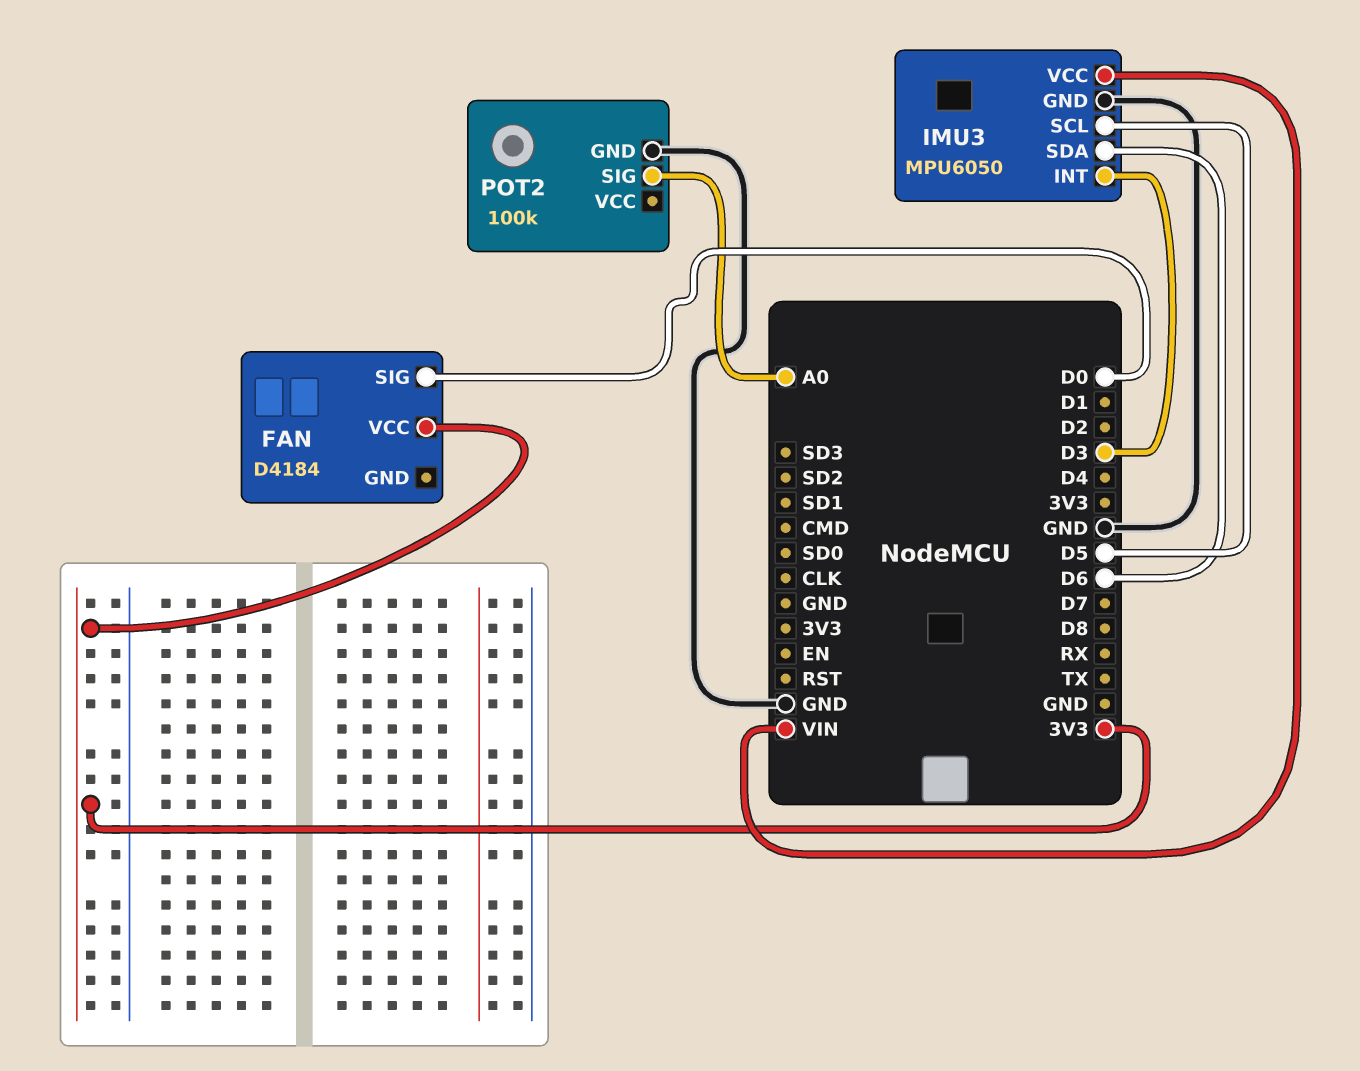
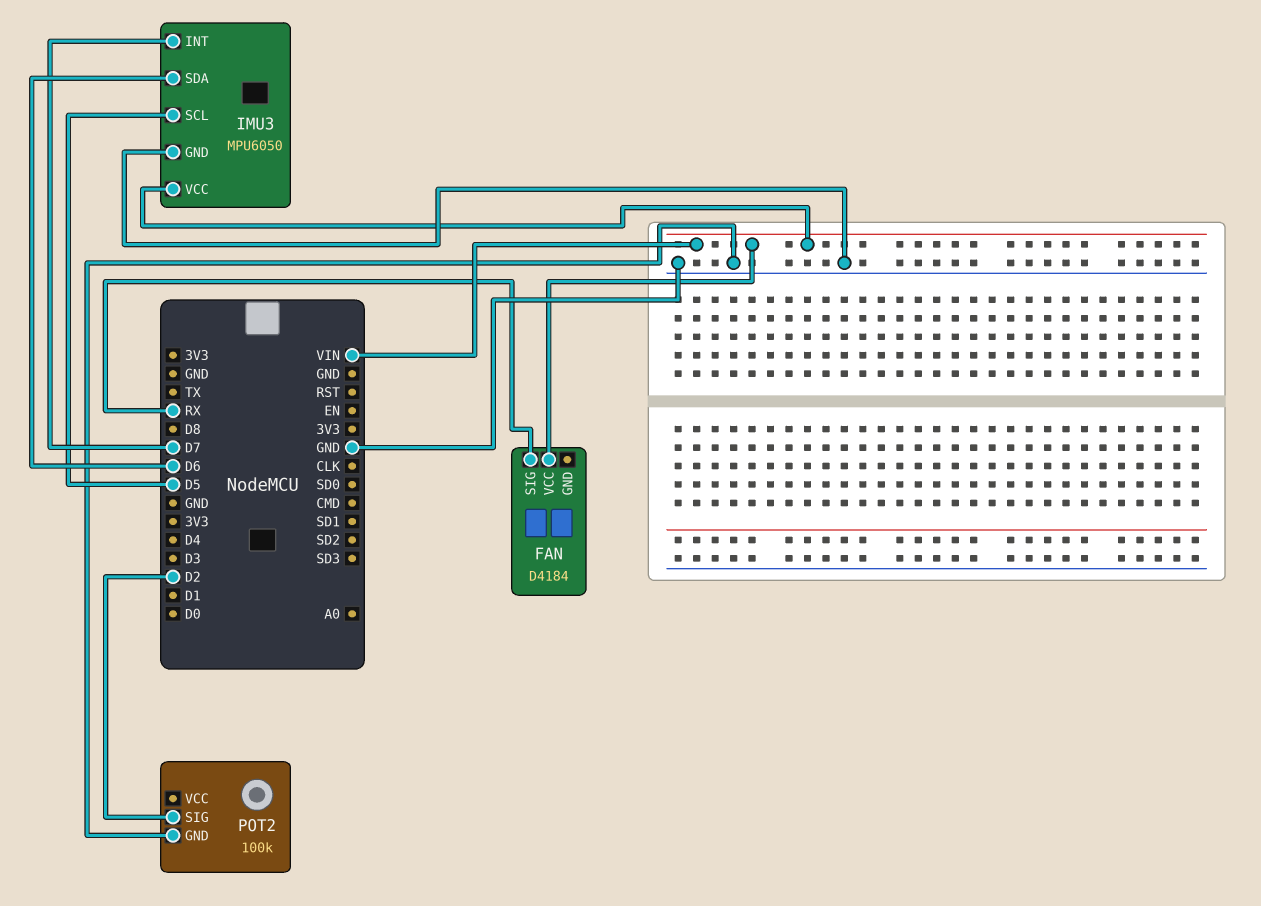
FAN pin SIG: D0 -> RX
FAN pin VCC: 3V3 -> VIN
IMU3 pin INT: D3 -> D7
POT2 pin SIG: A0 -> D2

